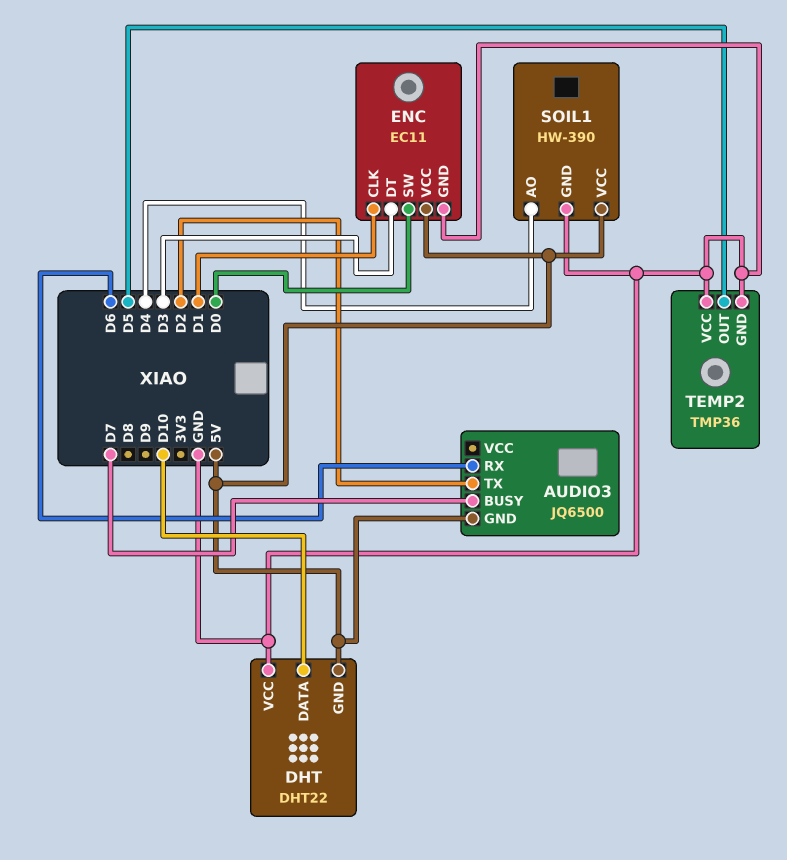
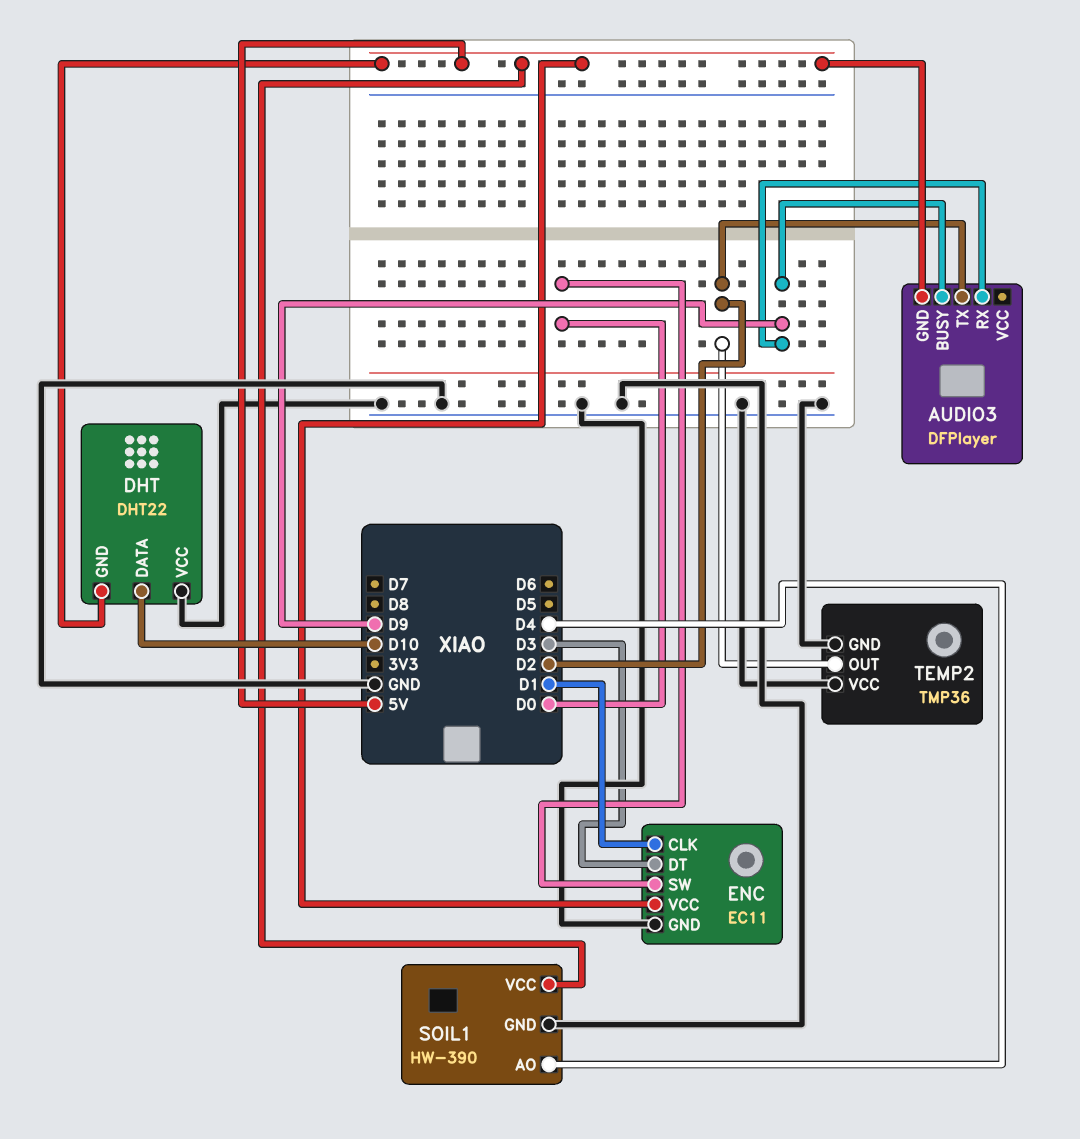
AUDIO3: JQ6500 -> DFPlayer
AUDIO3 pin BUSY: D7 -> D9
AUDIO3 pin RX: D6 -> D9
TEMP2 pin OUT: D5 -> D2

